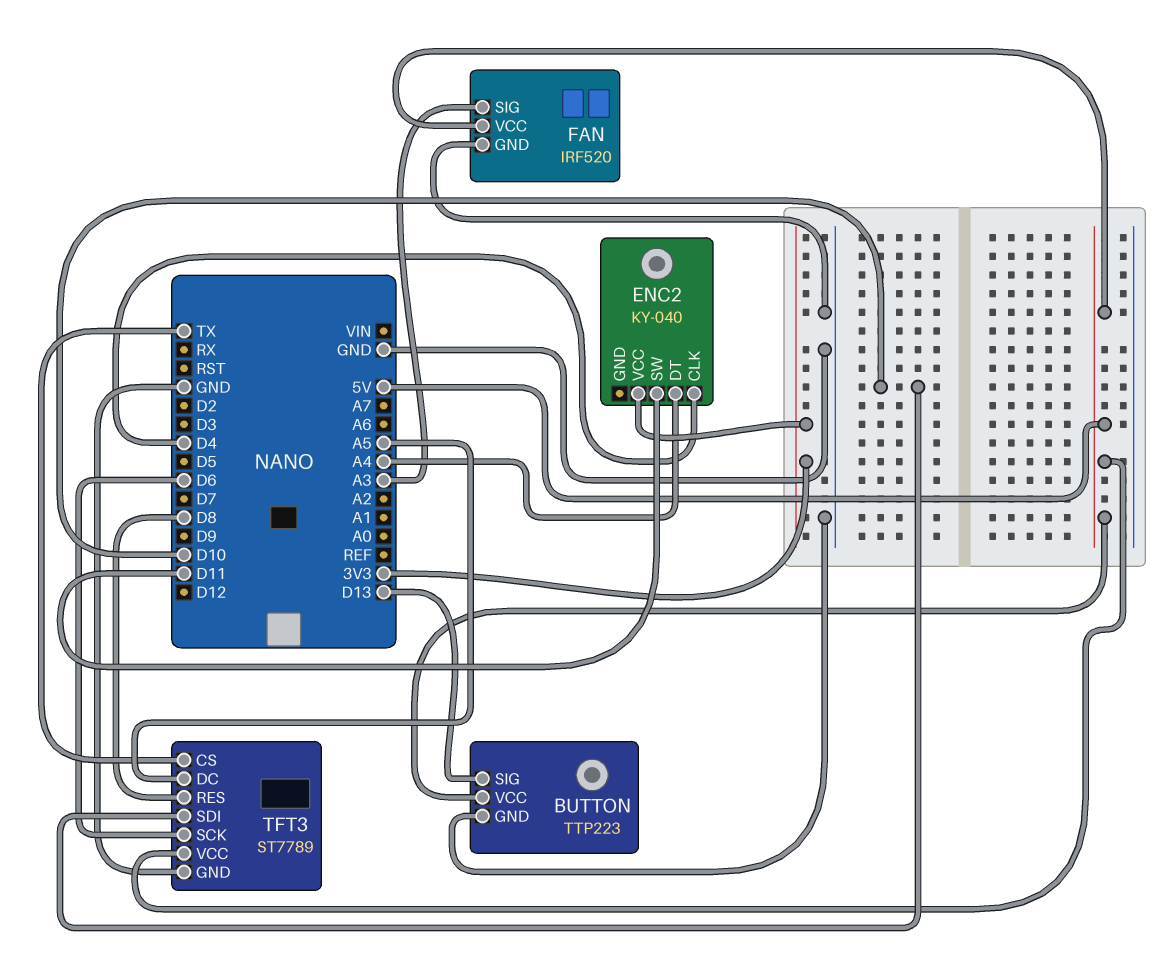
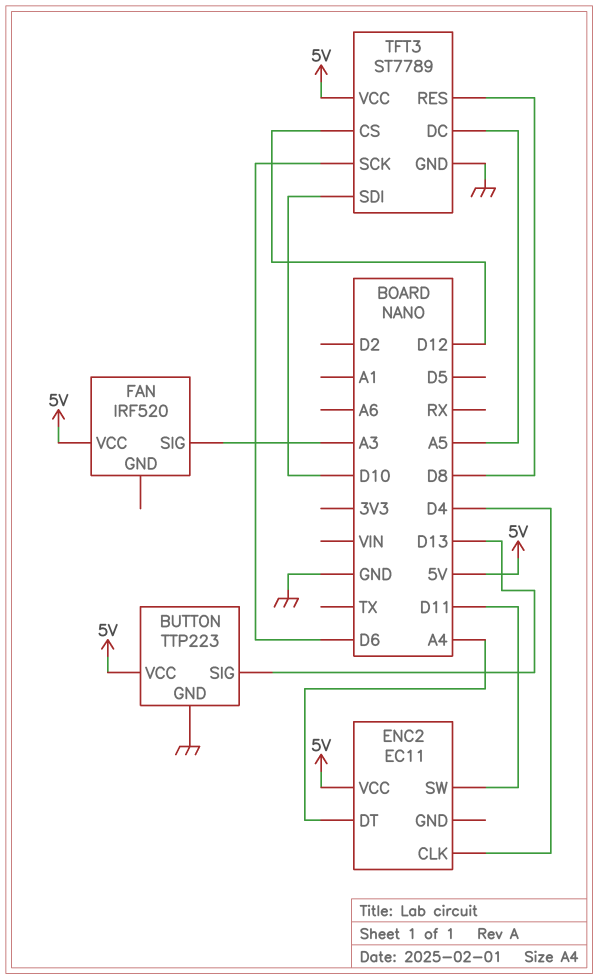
ENC2: KY-040 -> EC11
ENC2 pin VCC: 3V3 -> 5V
FAN pin GND: GND -> none
TFT3 pin CS: TX -> D12

